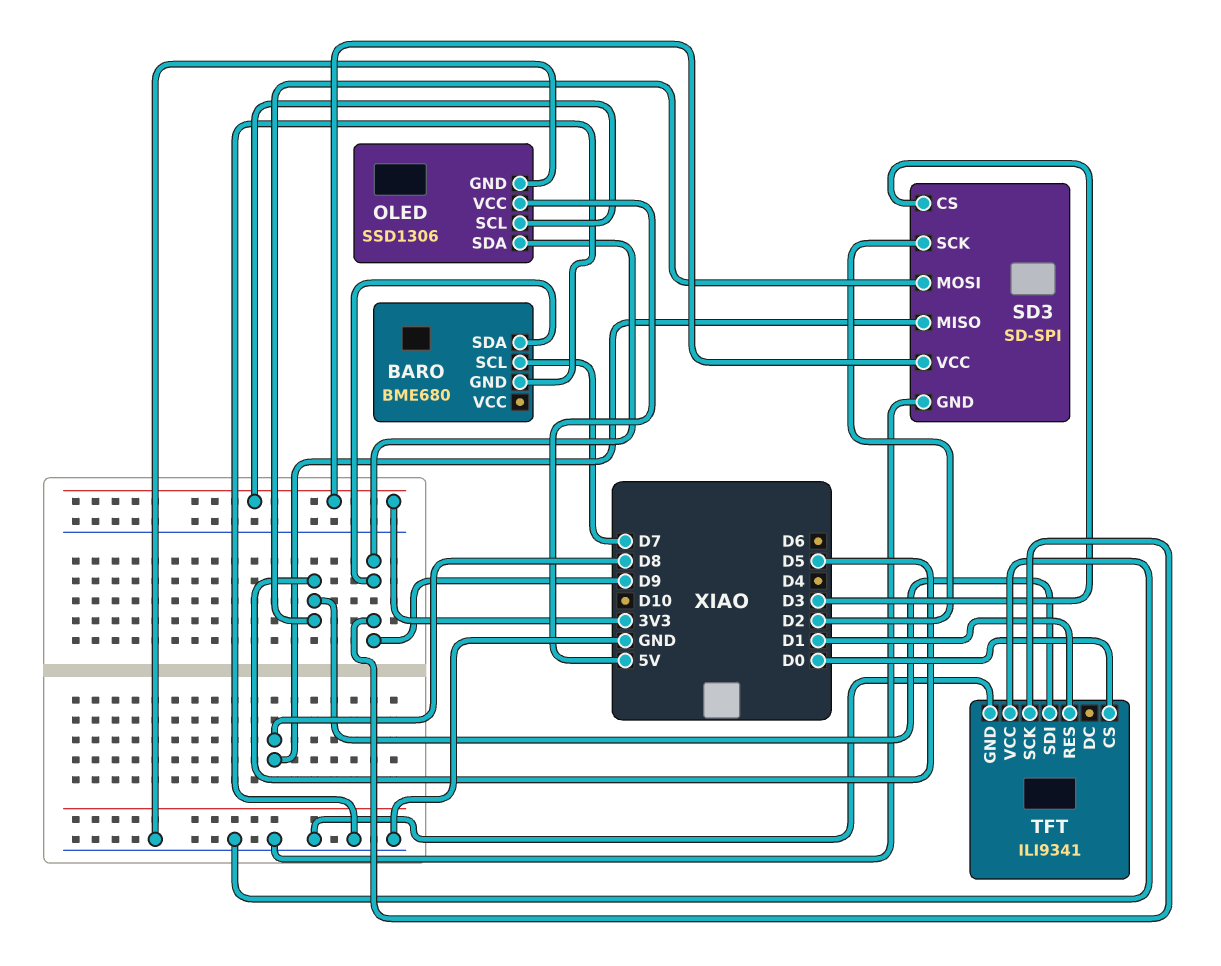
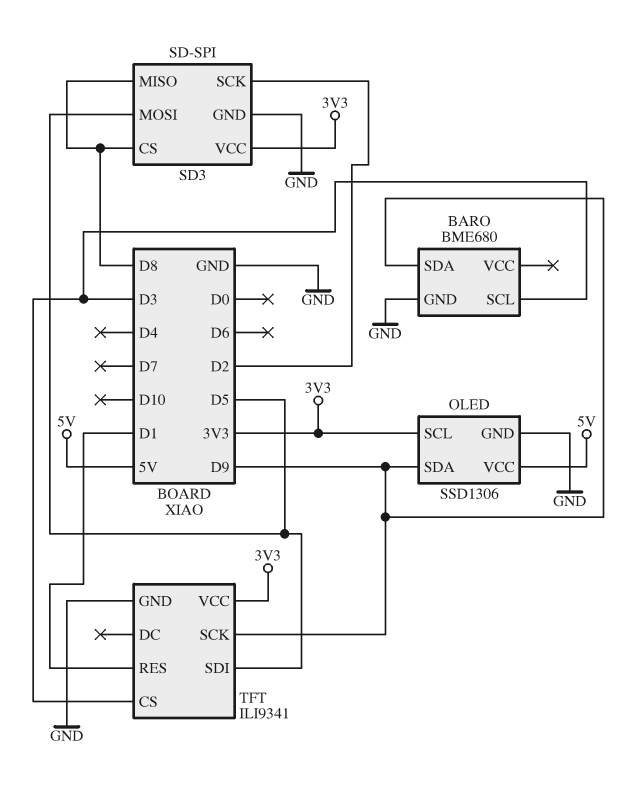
BARO pin SCL: D7 -> D3
SD3 pin CS: D3 -> D8
TFT pin CS: D0 -> D3
TFT pin VCC: GND -> 3V3

